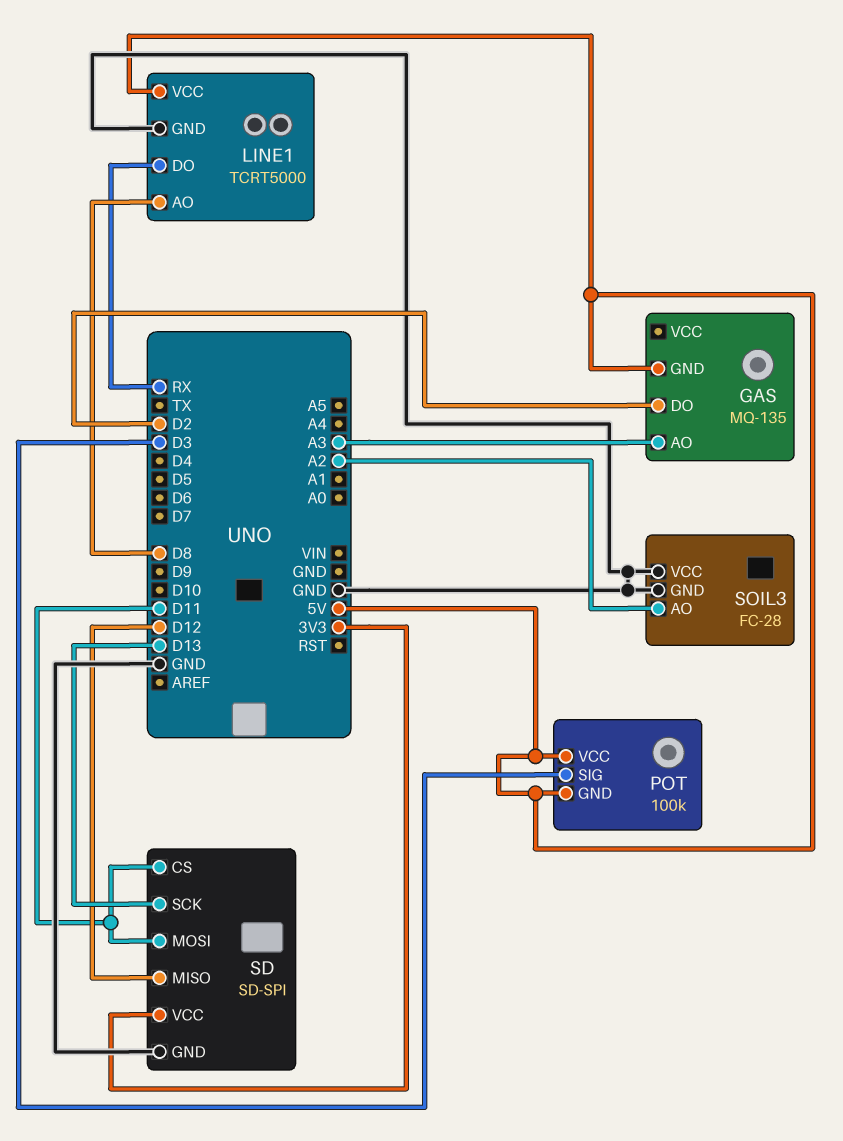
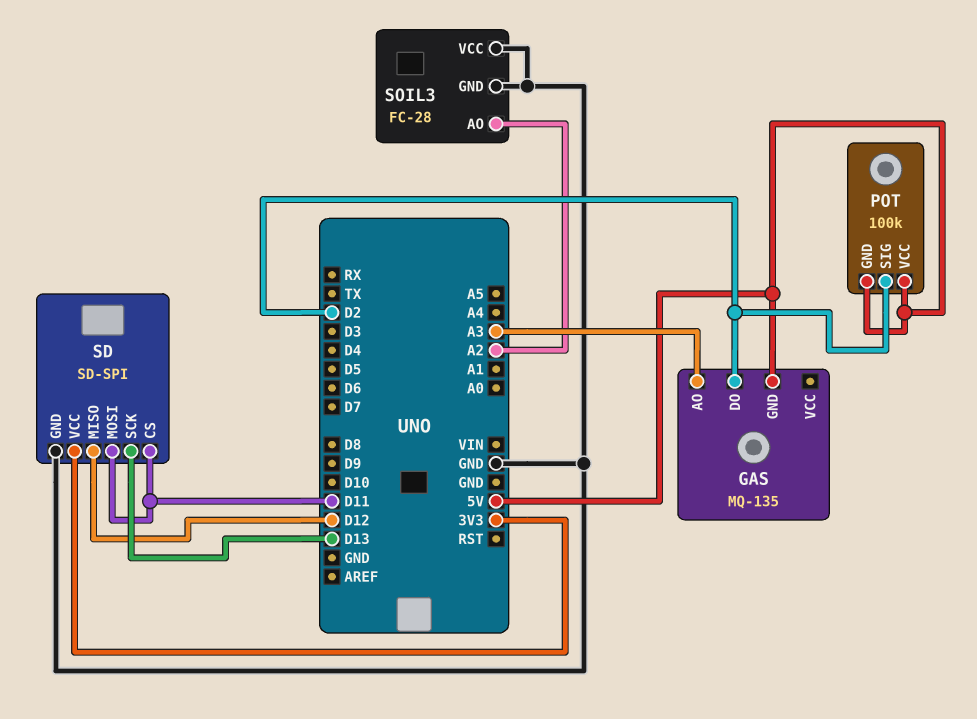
LINE1: TCRT5000 -> none
LINE1 pin AO: D8 -> none
LINE1 pin DO: RX -> none
LINE1 pin GND: GND -> none
LINE1 pin VCC: 5V -> none
POT pin SIG: D3 -> D2

